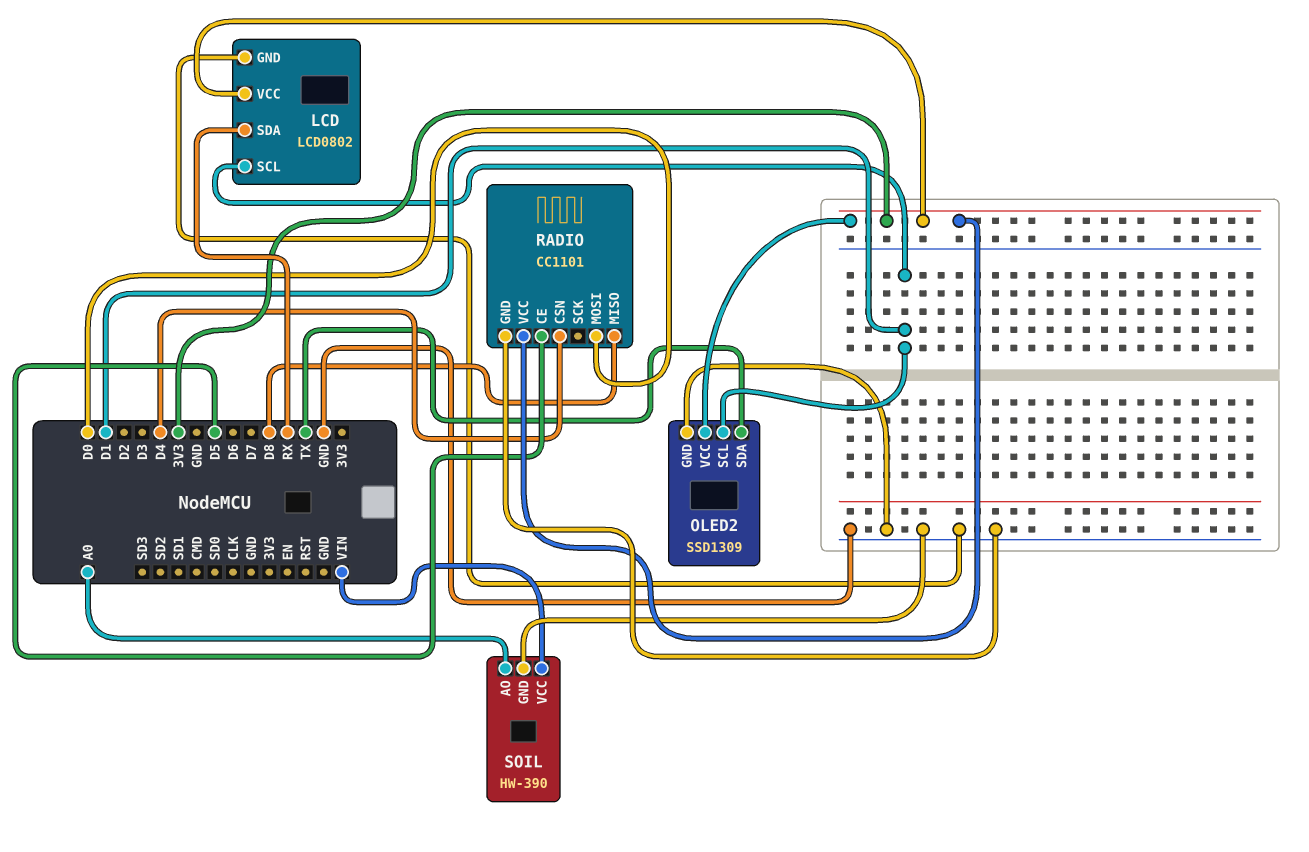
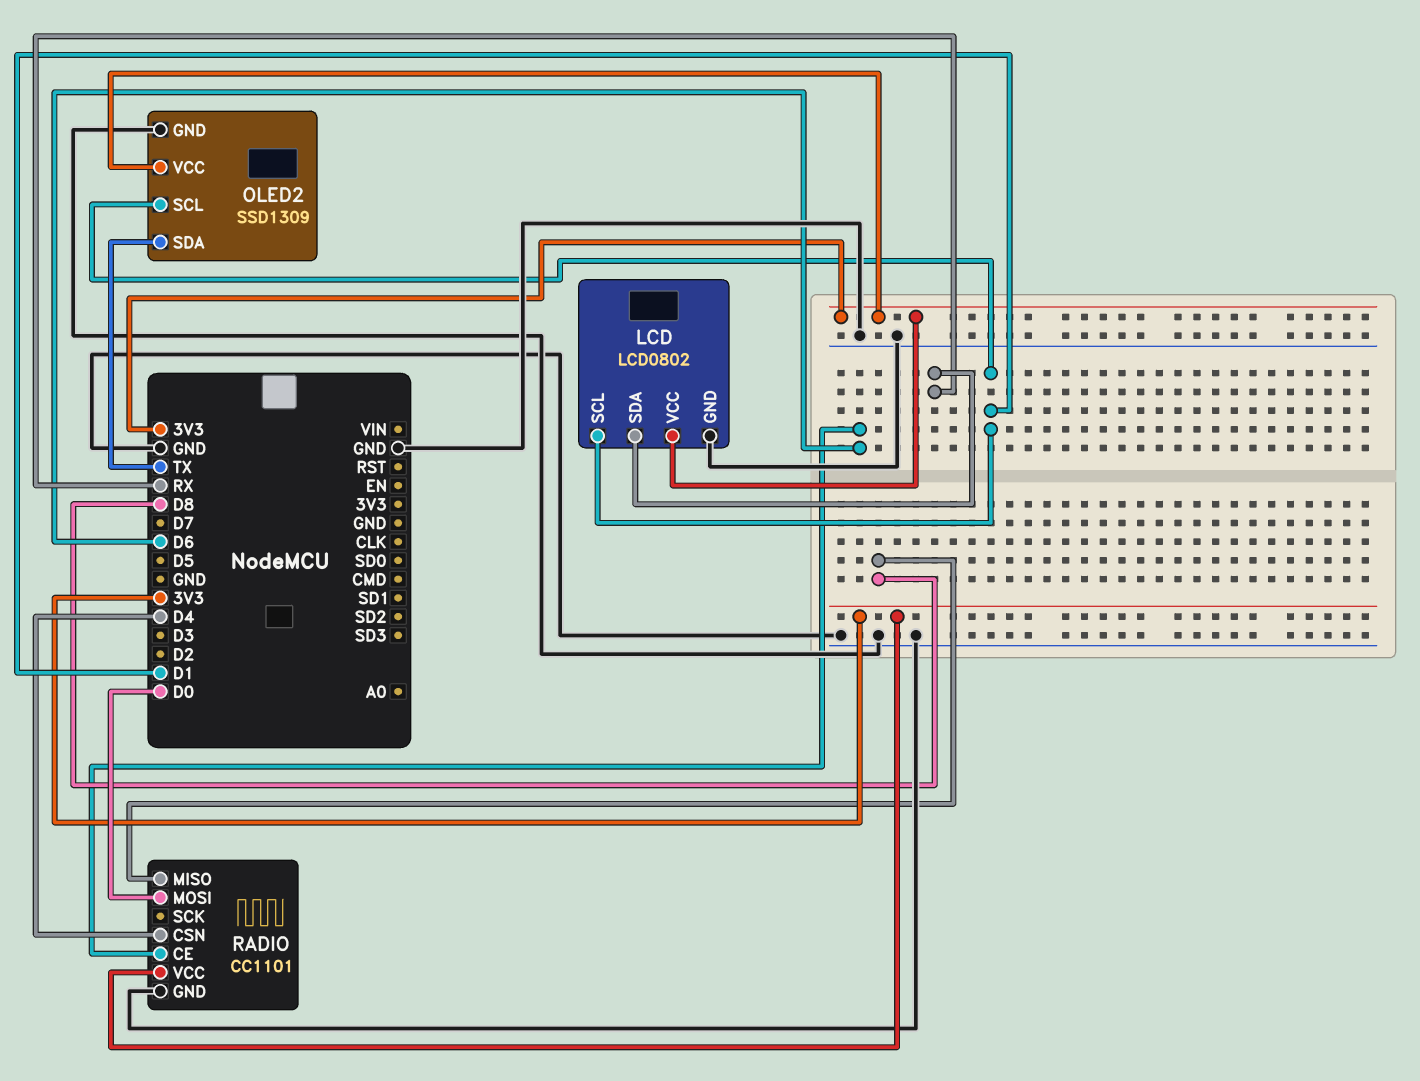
RADIO pin CE: D5 -> D6
SOIL: HW-390 -> none
SOIL pin AO: A0 -> none
SOIL pin GND: GND -> none
SOIL pin VCC: VIN -> none

